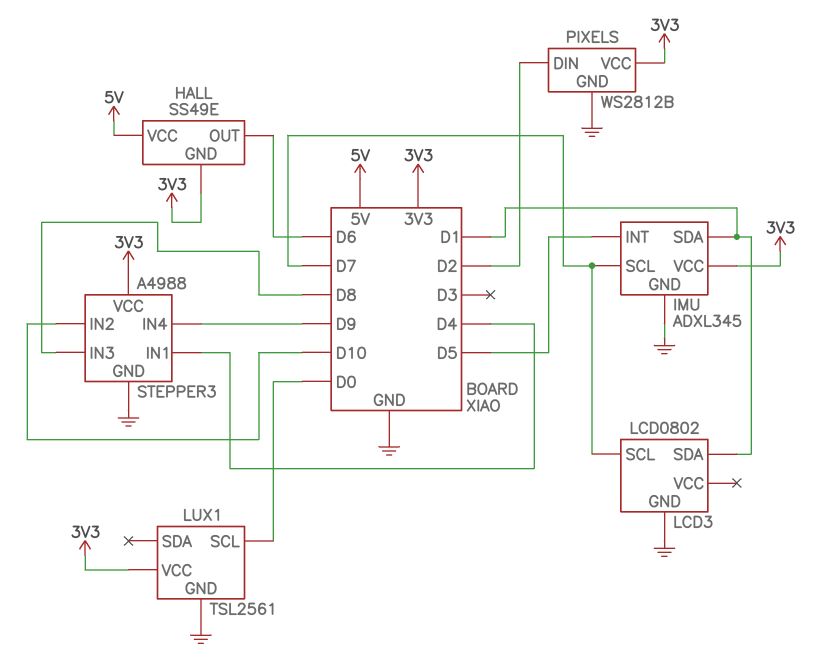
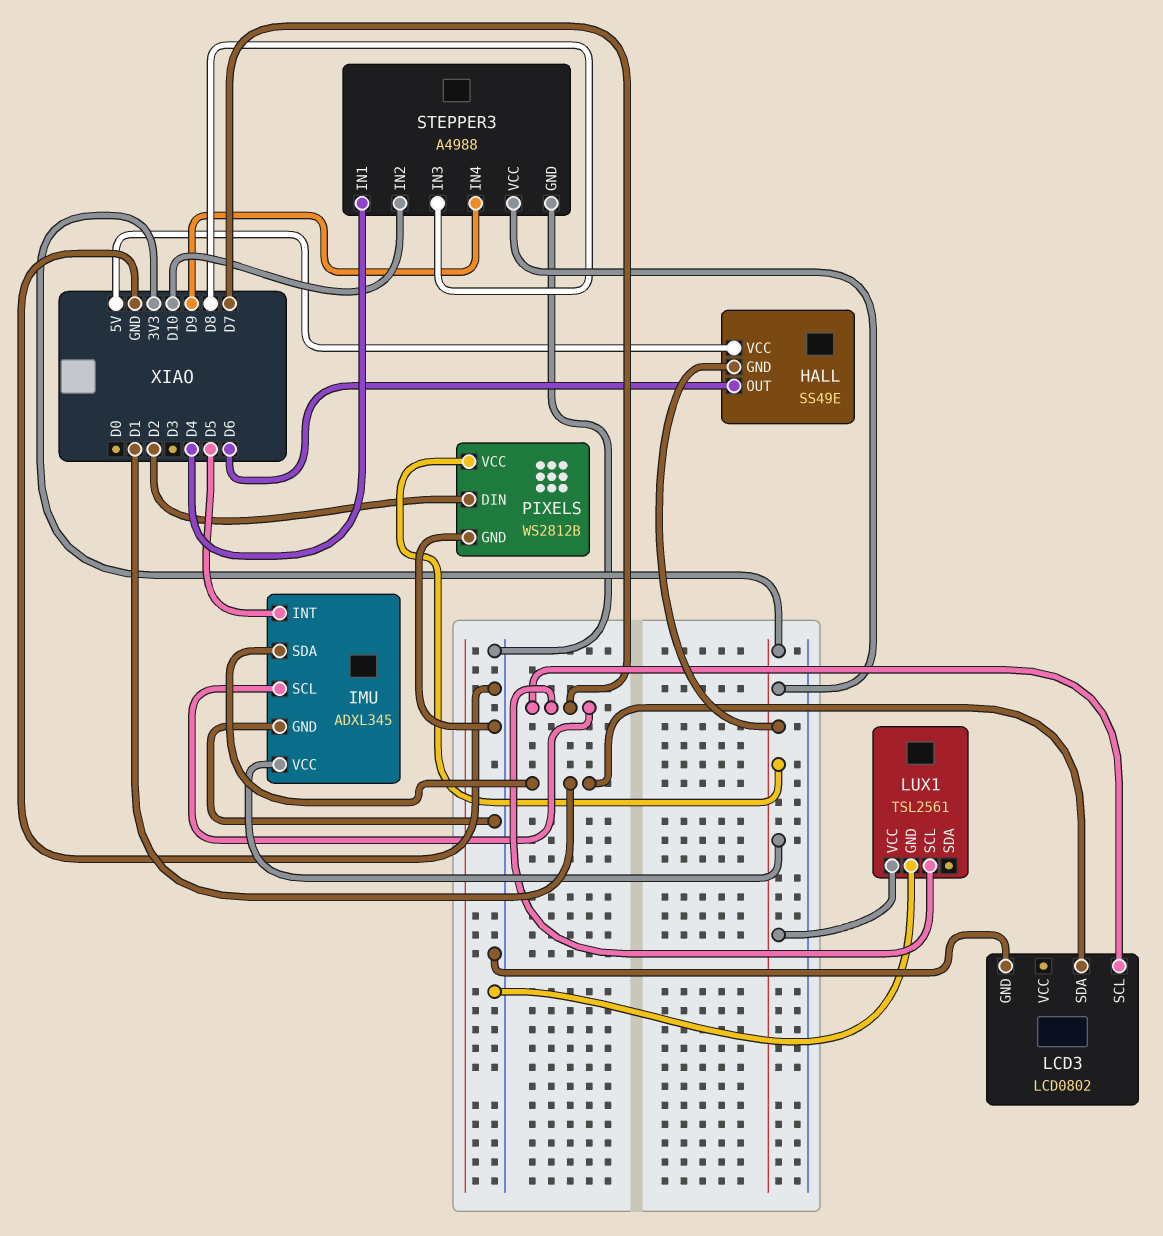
LUX1 pin SCL: D0 -> D7

